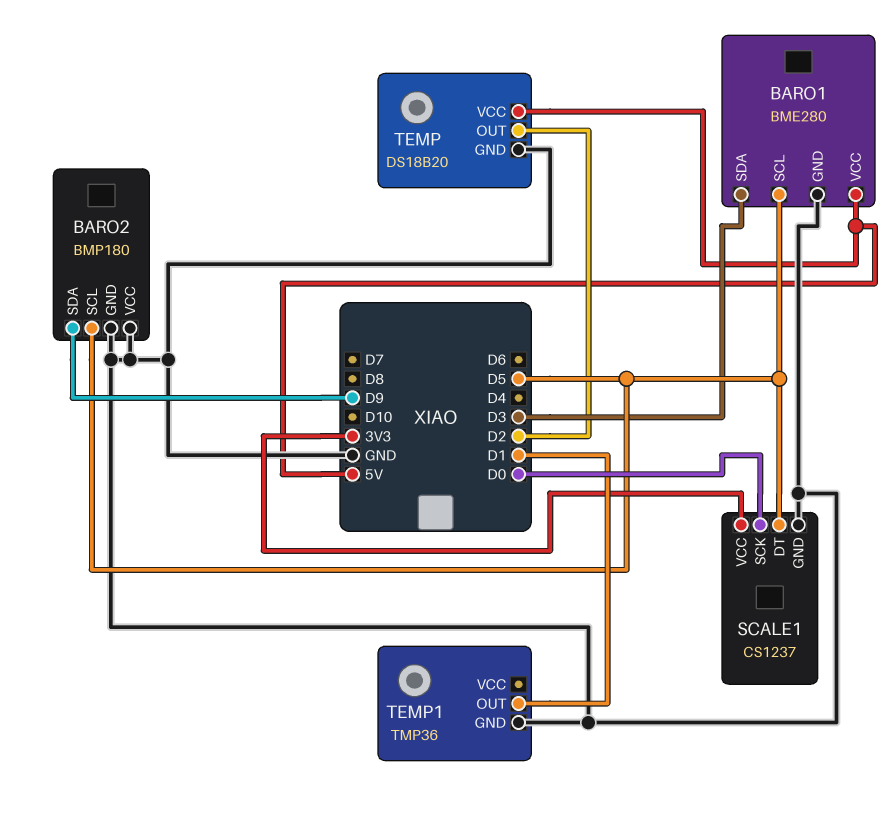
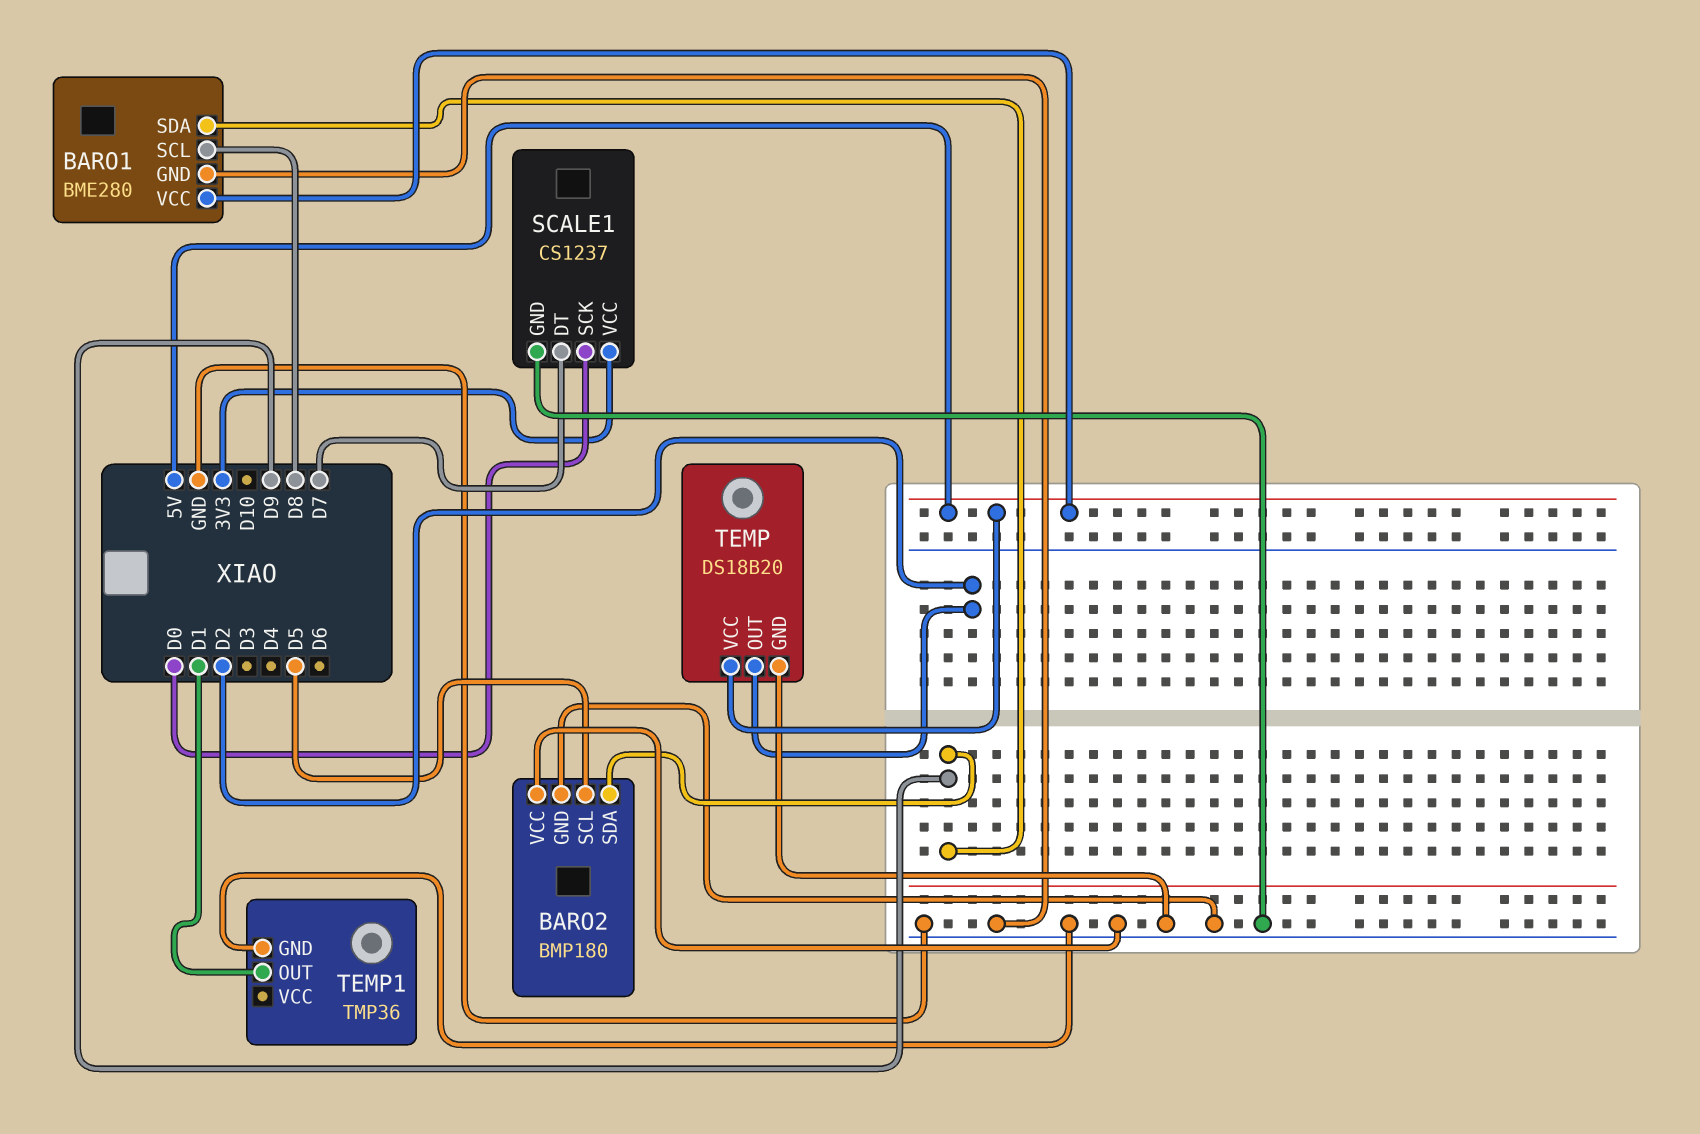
BARO1 pin SCL: D5 -> D8
BARO1 pin SDA: D3 -> D9
SCALE1 pin DT: D5 -> D7

